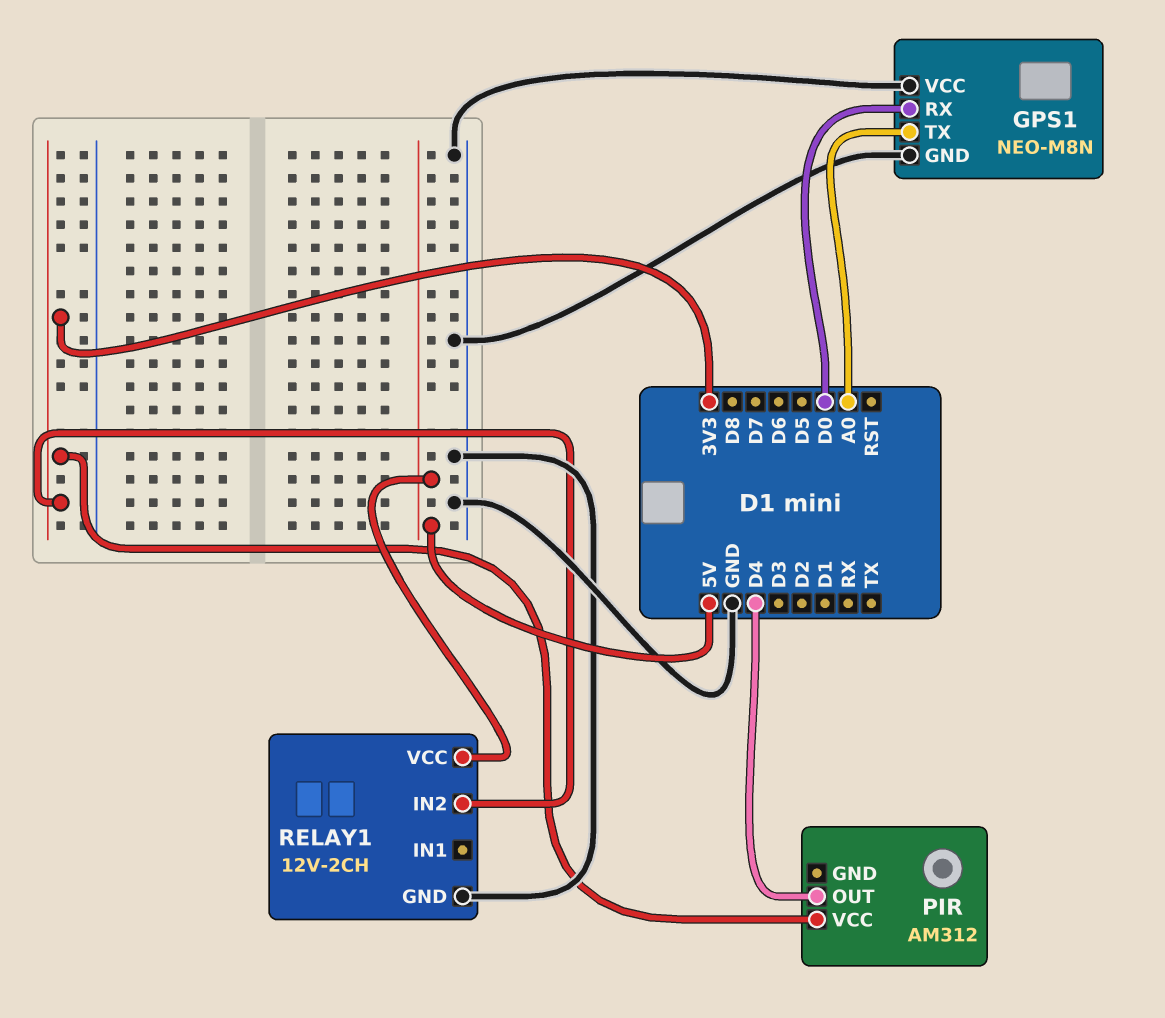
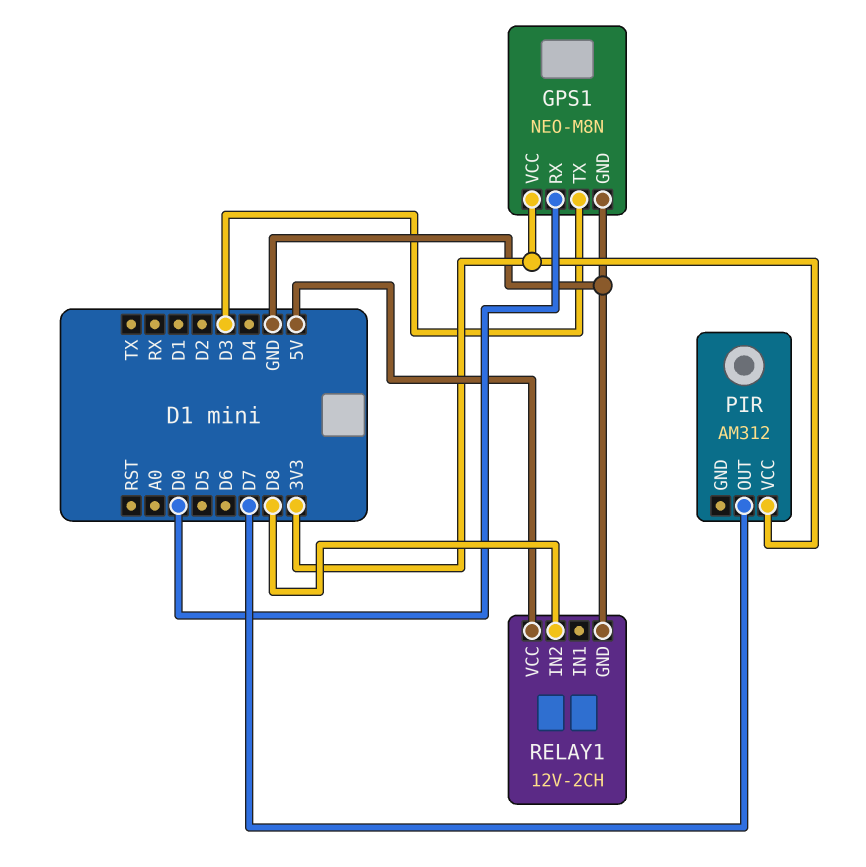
GPS1 pin TX: A0 -> D3
GPS1 pin VCC: GND -> 3V3
PIR pin OUT: D4 -> D7
RELAY1 pin IN2: 3V3 -> D8

